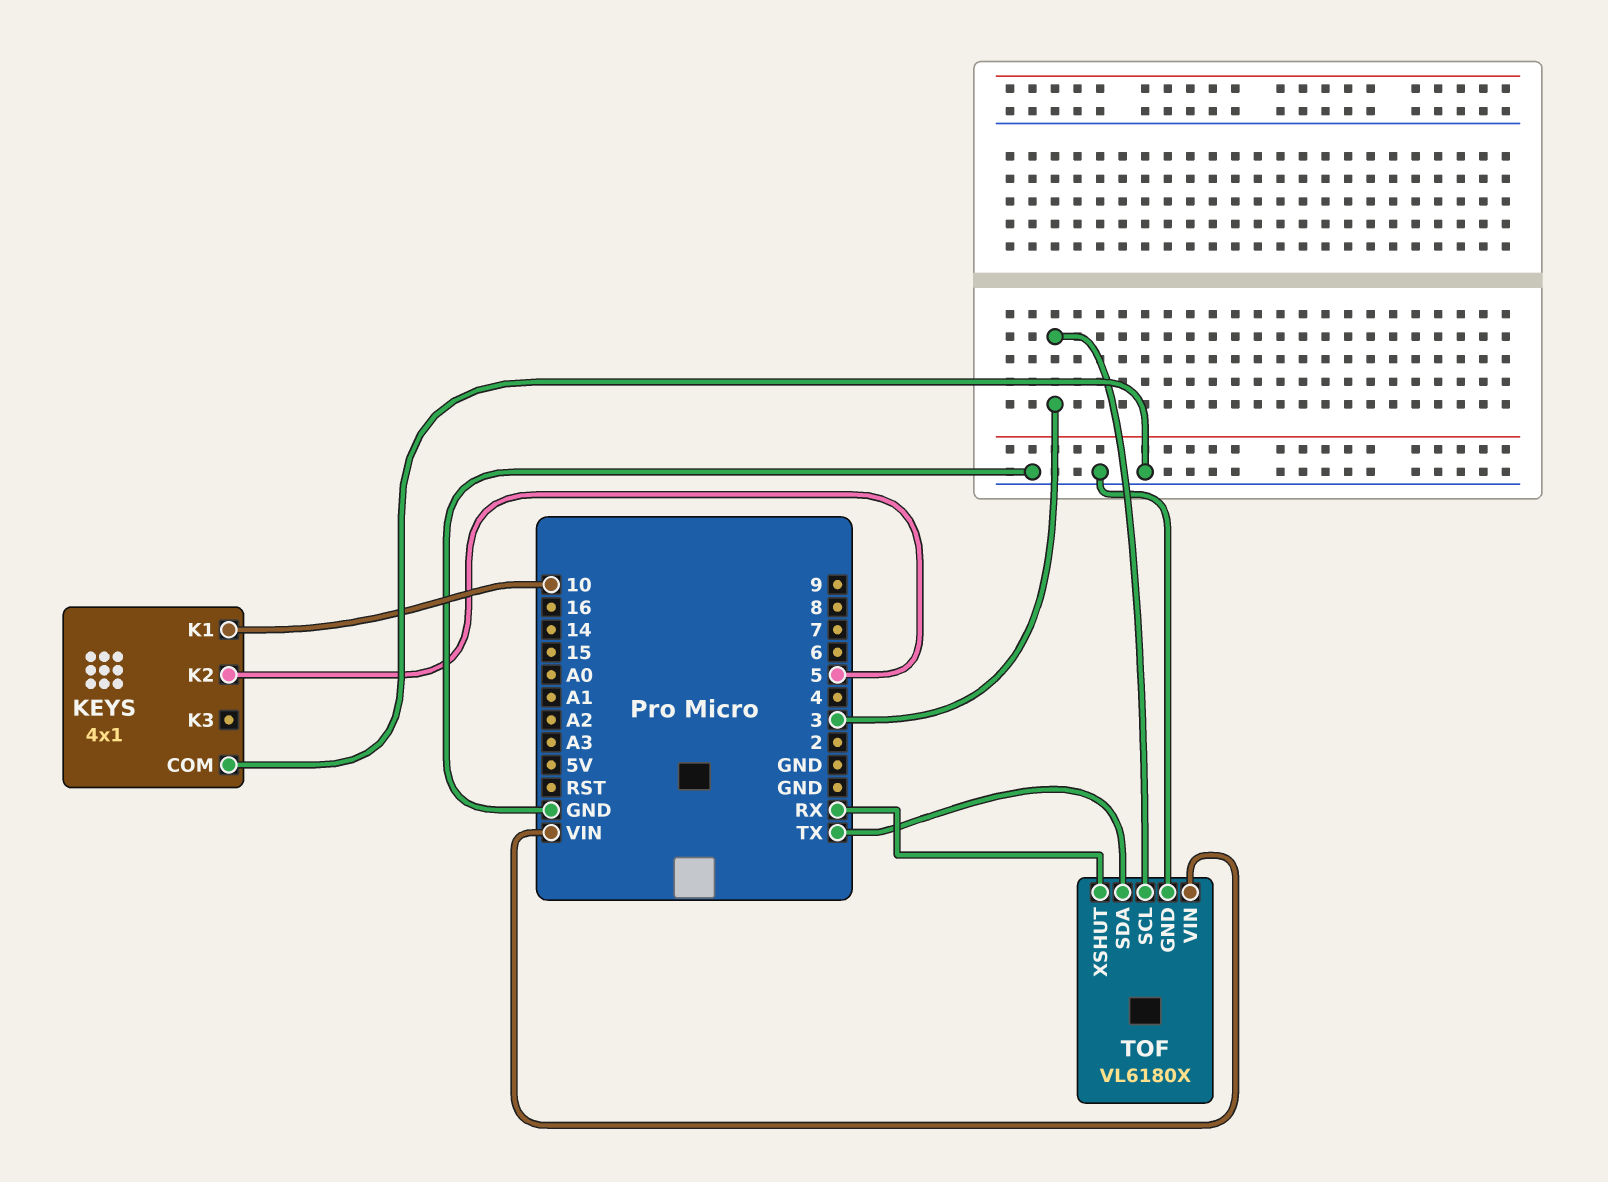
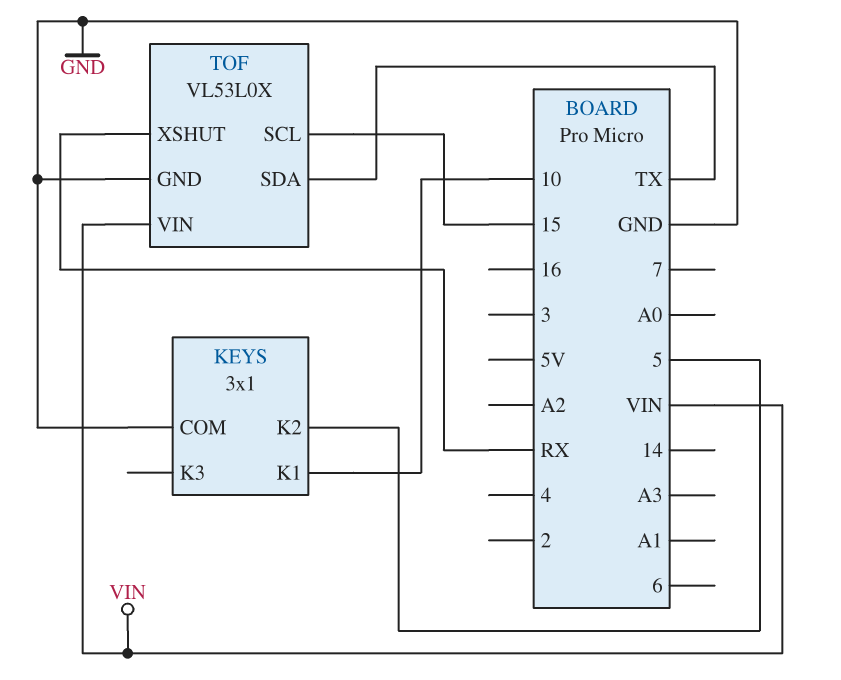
KEYS: 4x1 -> 3x1
TOF: VL6180X -> VL53L0X
TOF pin SCL: 3 -> 15

